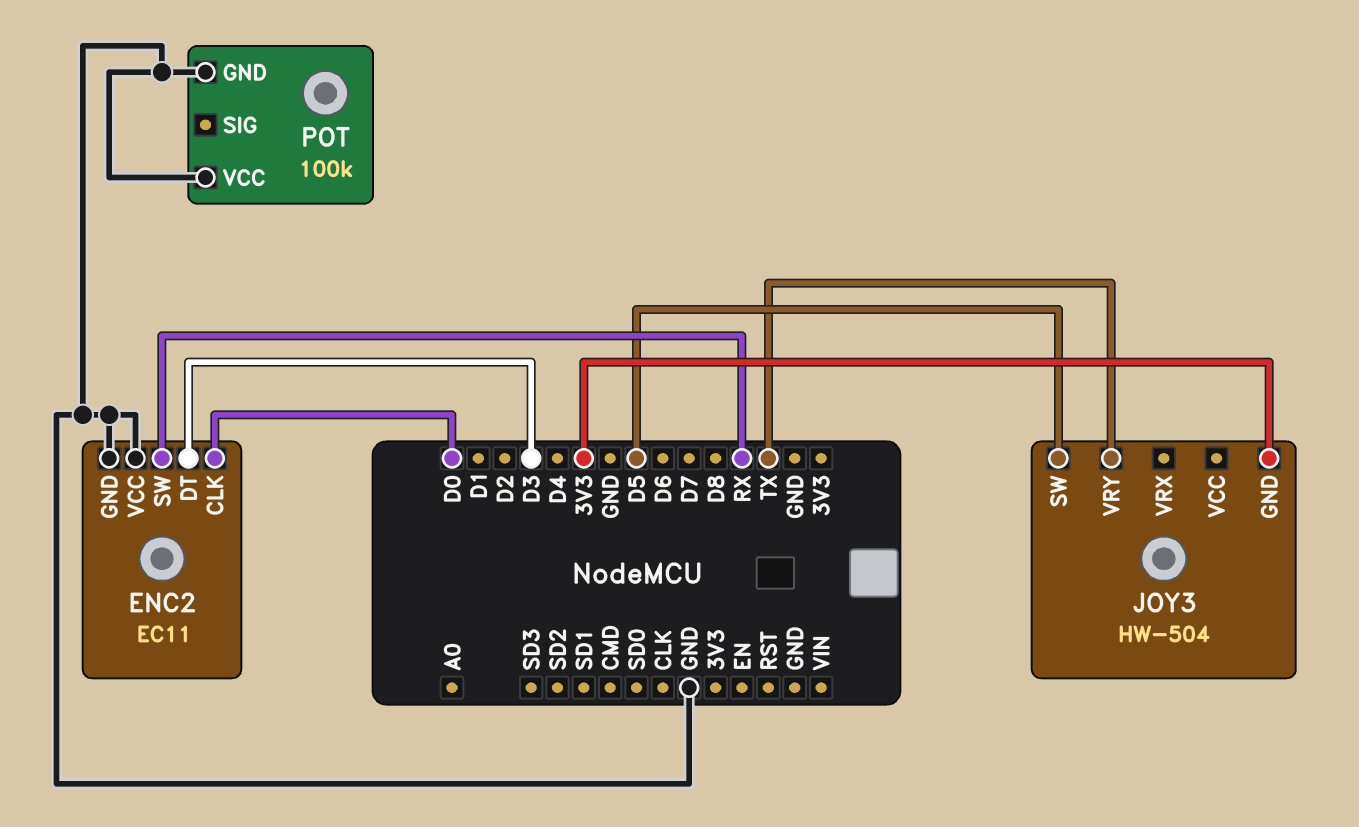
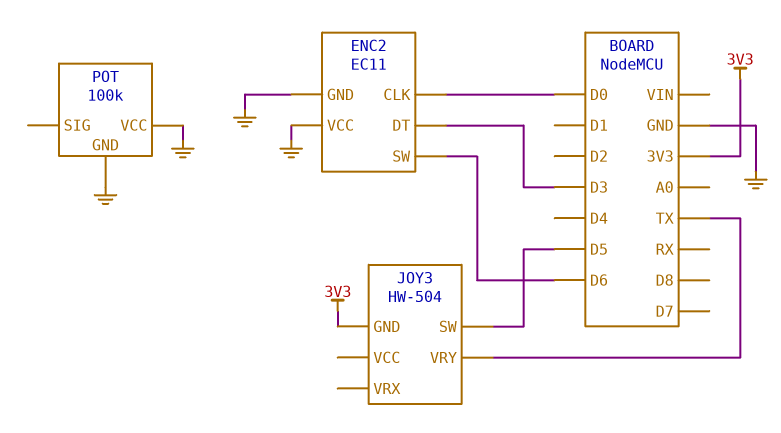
ENC2 pin SW: RX -> D6

